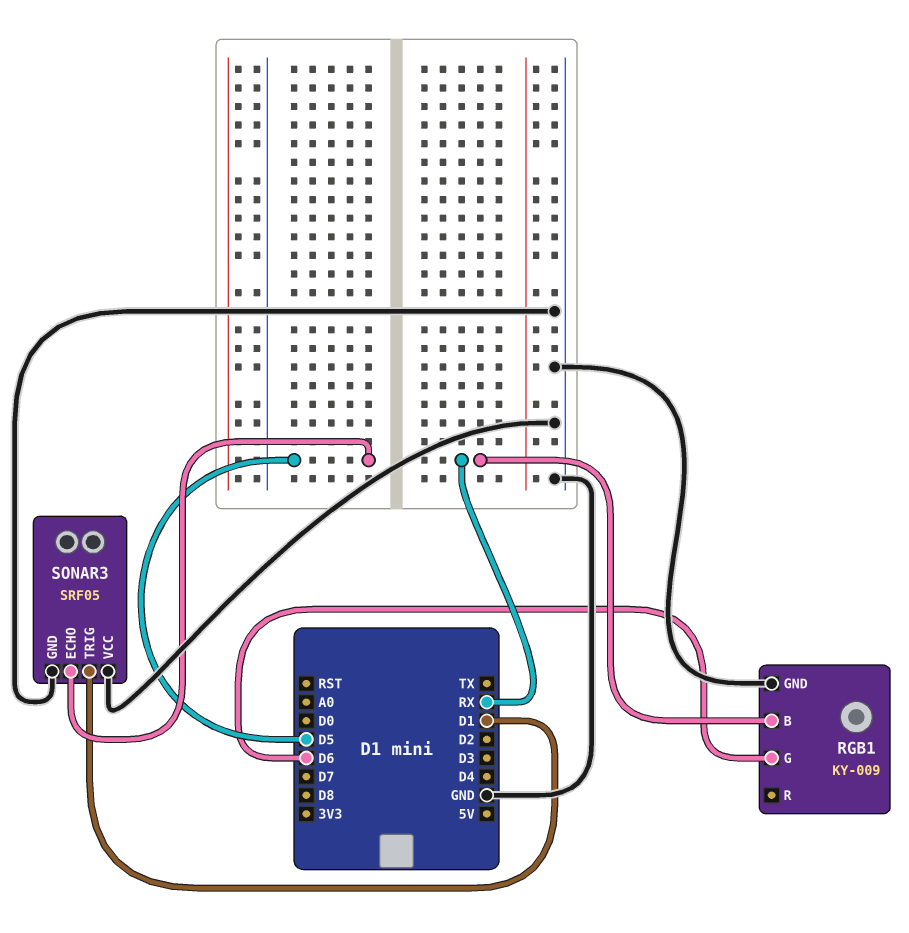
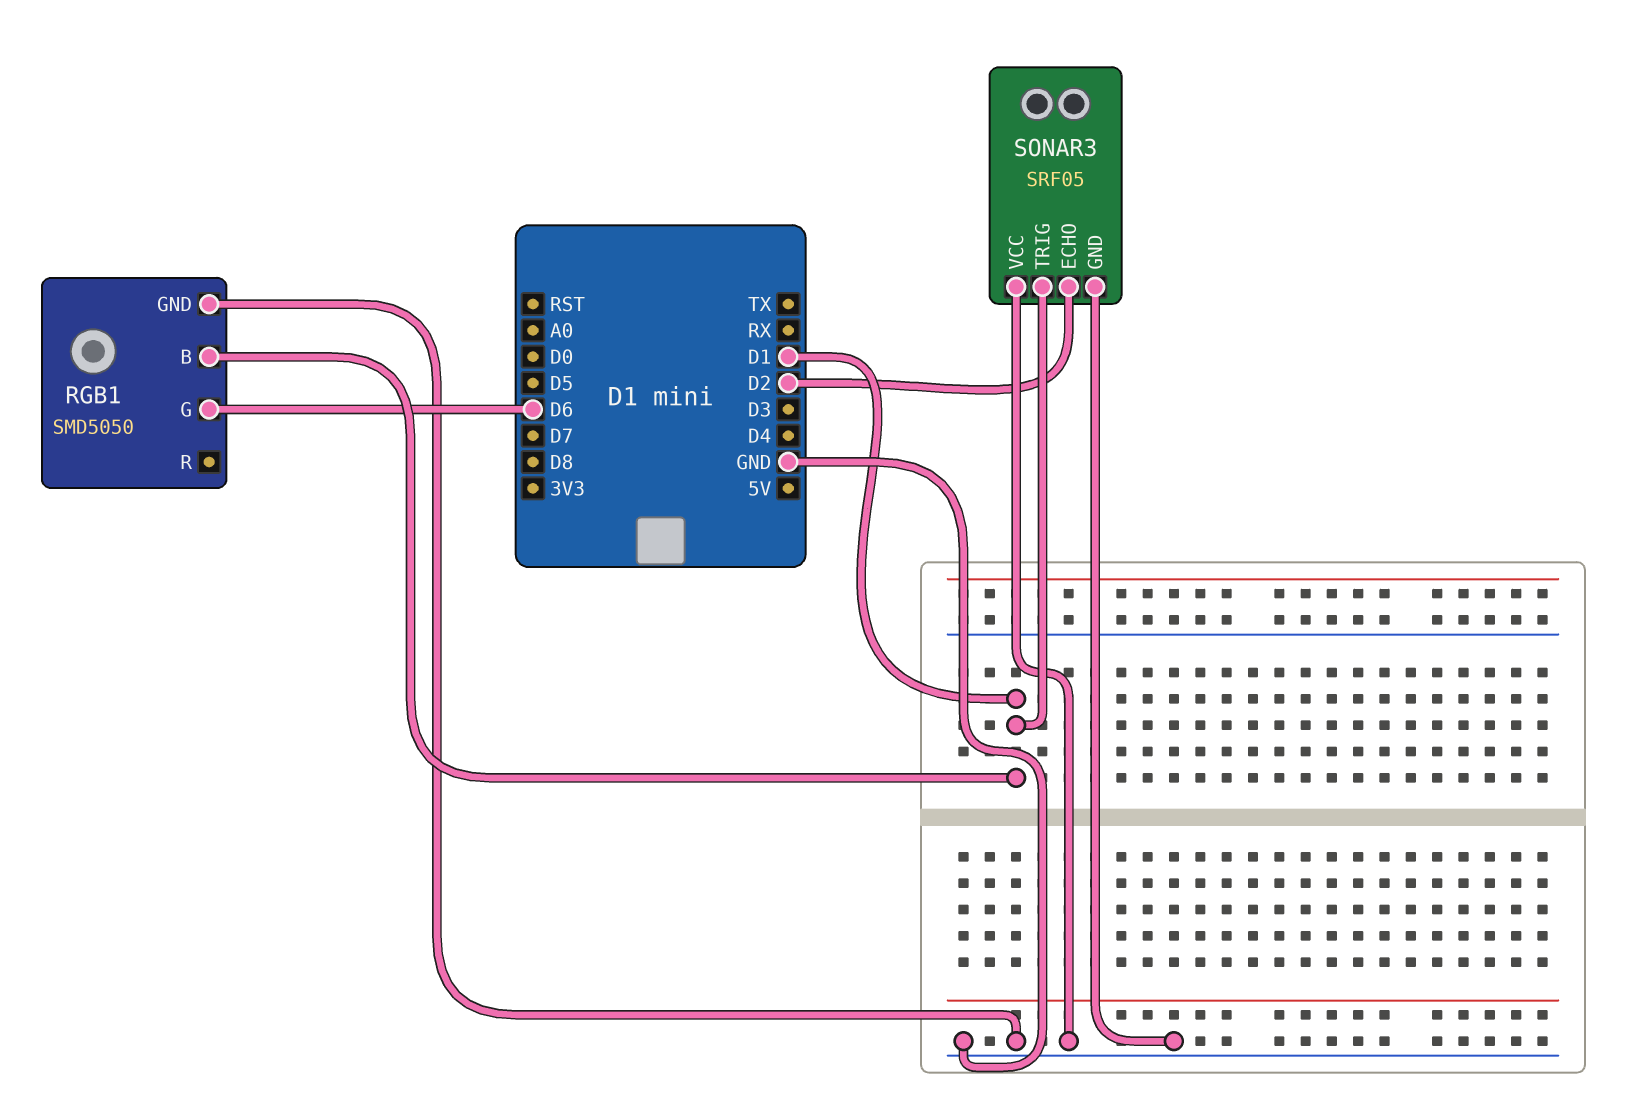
RGB1: KY-009 -> SMD5050
RGB1 pin B: RX -> D1
SONAR3 pin ECHO: D5 -> D2

